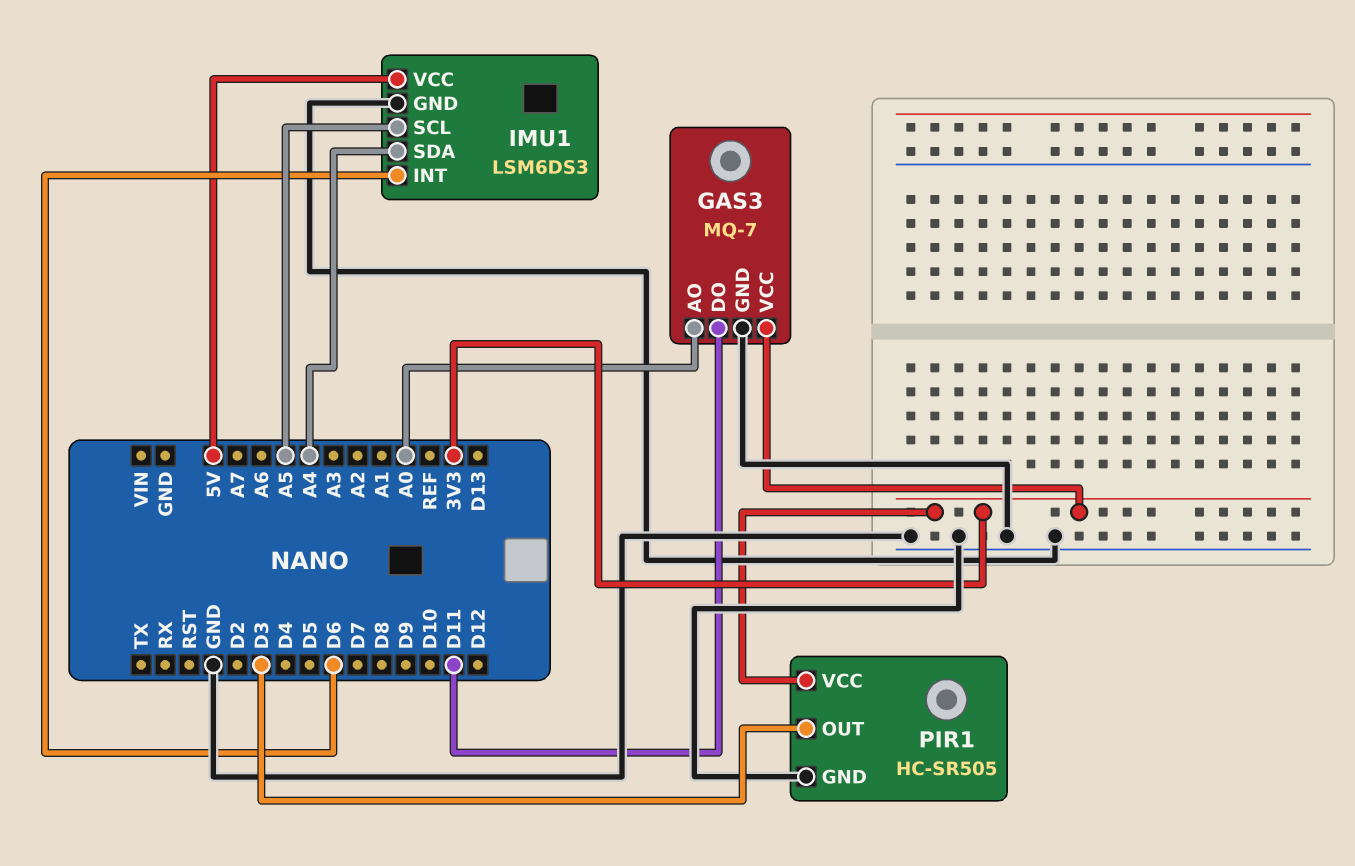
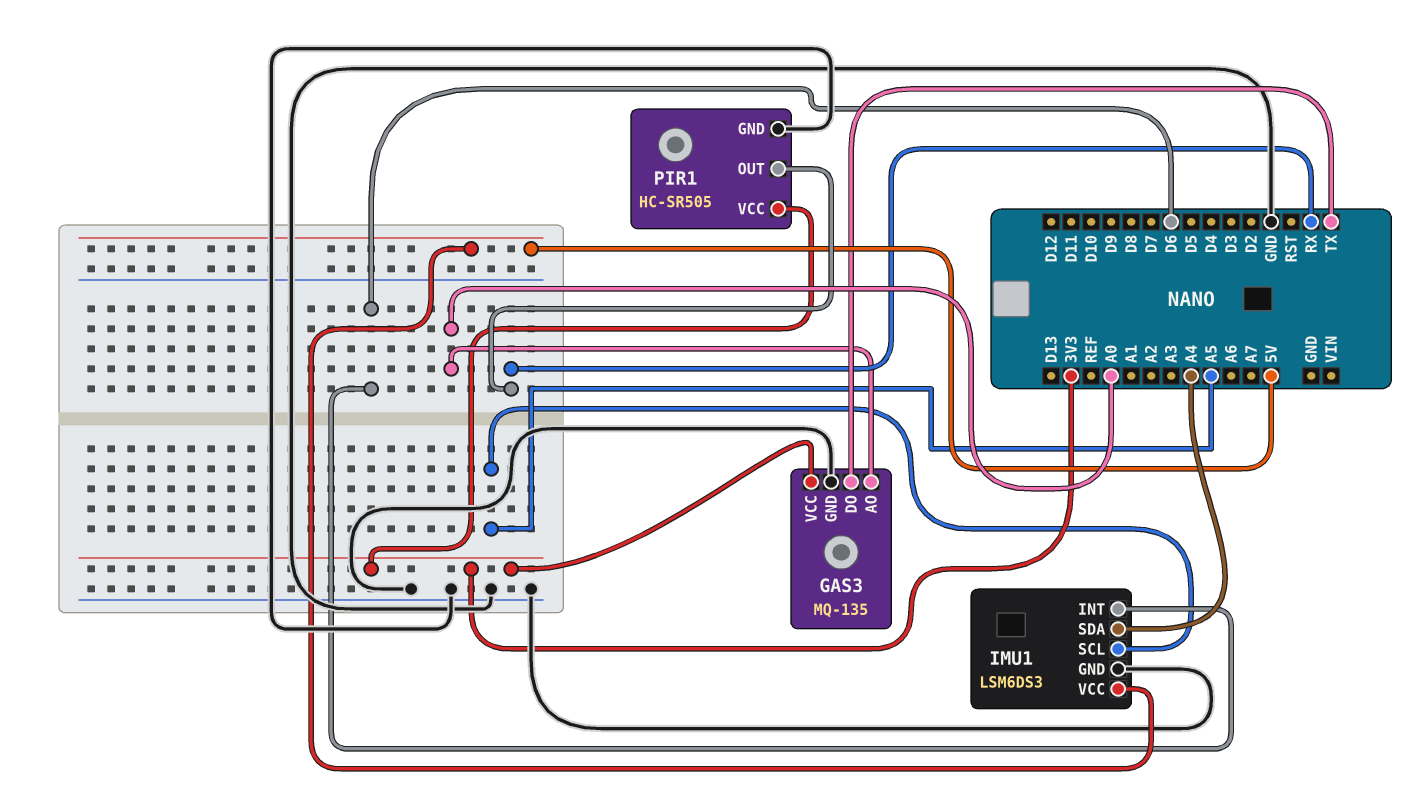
GAS3: MQ-7 -> MQ-135
GAS3 pin DO: D11 -> TX
PIR1 pin OUT: D3 -> RX

